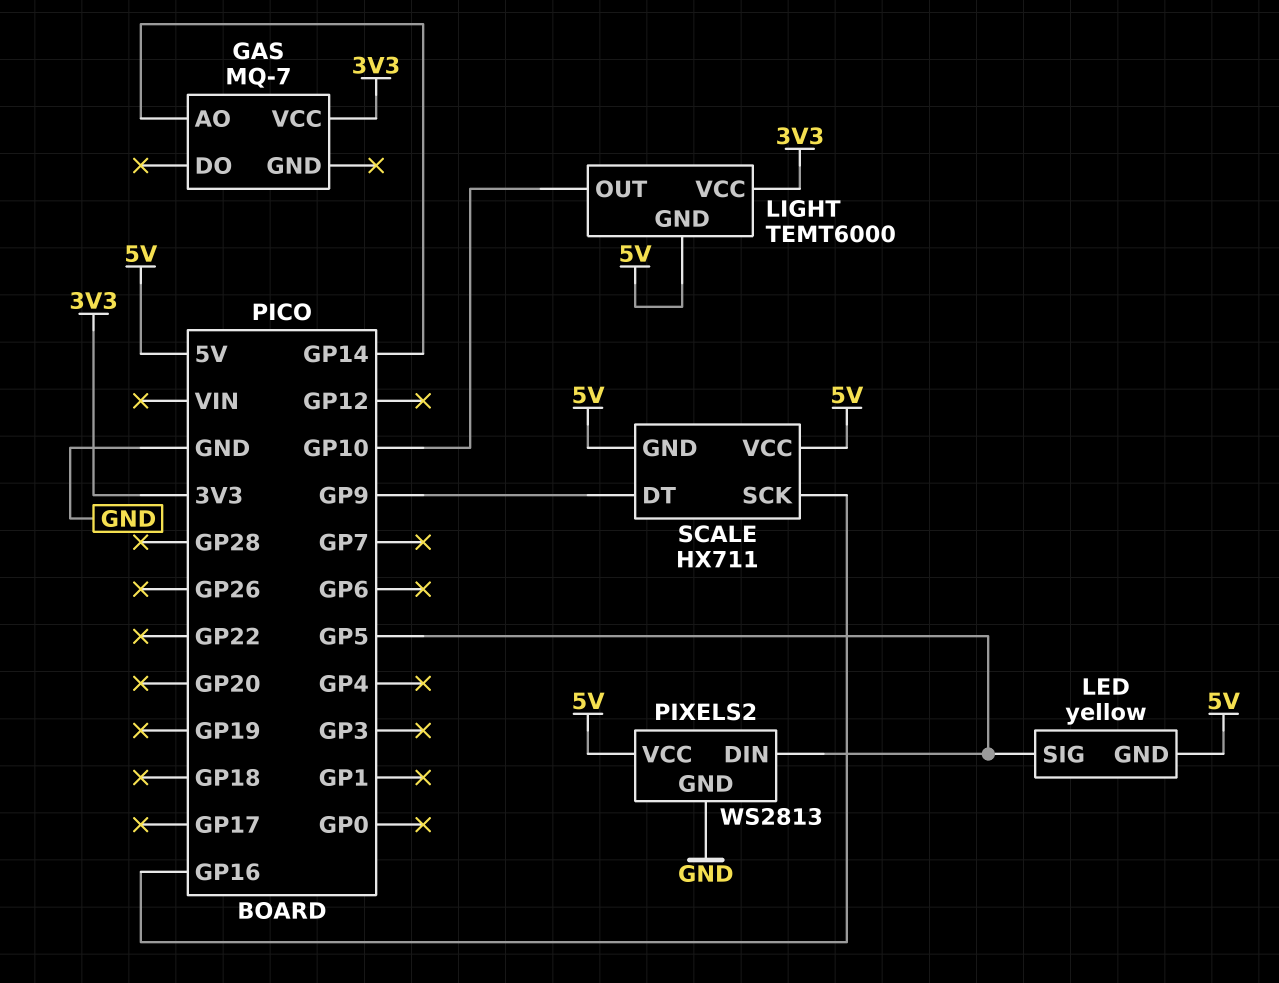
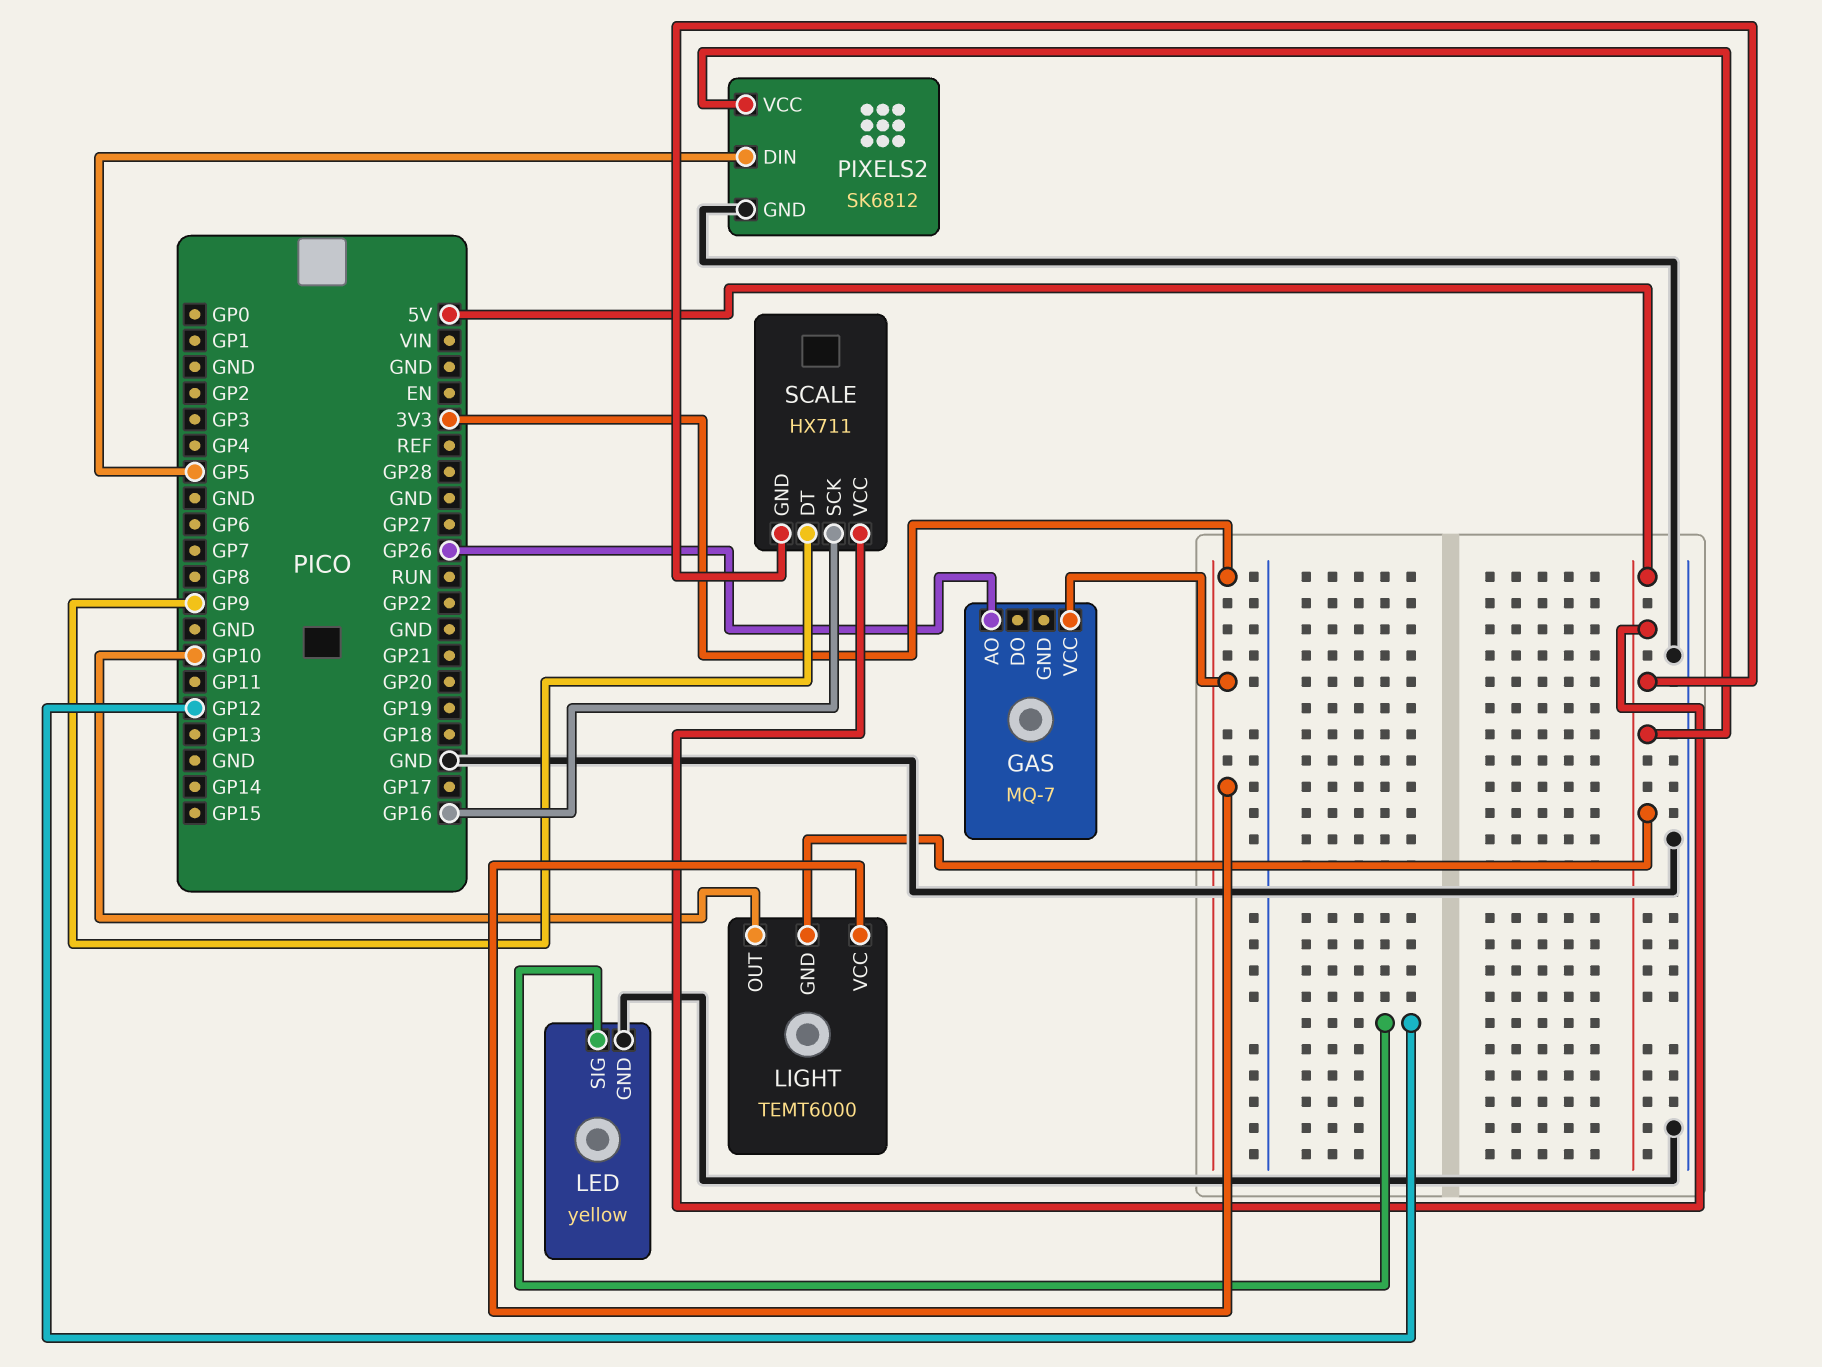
GAS pin AO: GP14 -> GP26
LED pin GND: 5V -> GND
LED pin SIG: GP5 -> GP12
PIXELS2: WS2813 -> SK6812

